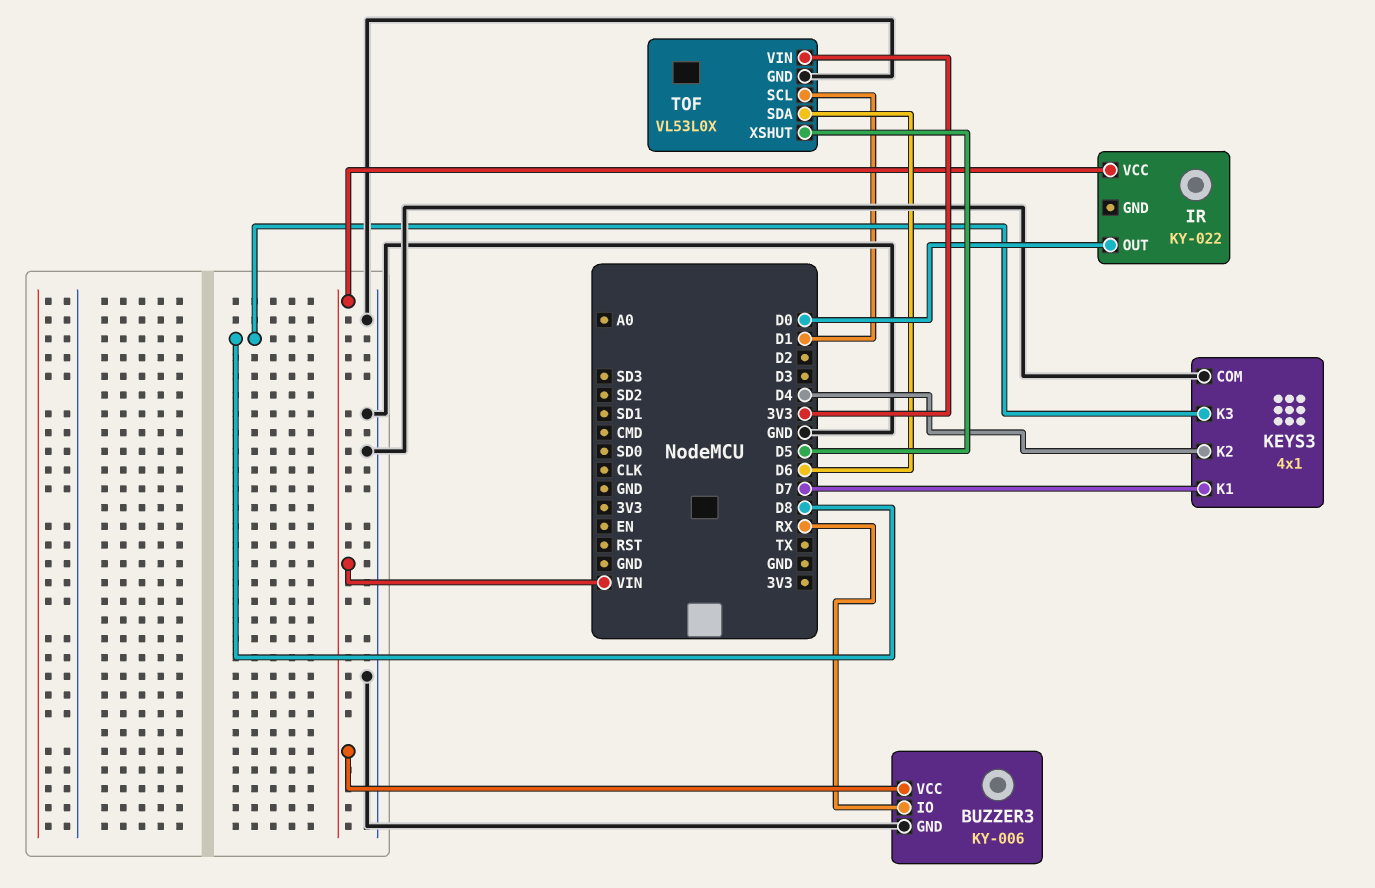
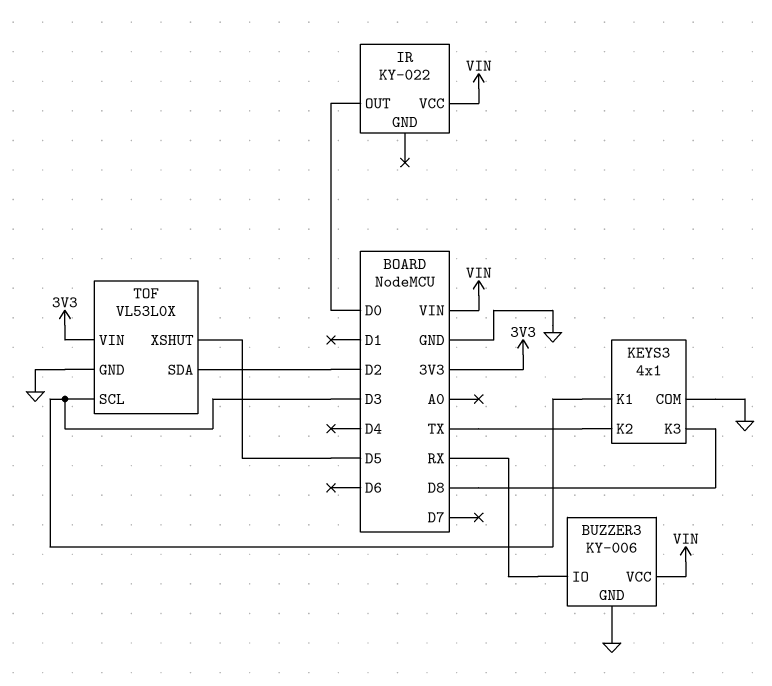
KEYS3 pin K1: D7 -> D3
KEYS3 pin K2: D4 -> TX
TOF pin SCL: D1 -> D3
TOF pin SDA: D6 -> D2

